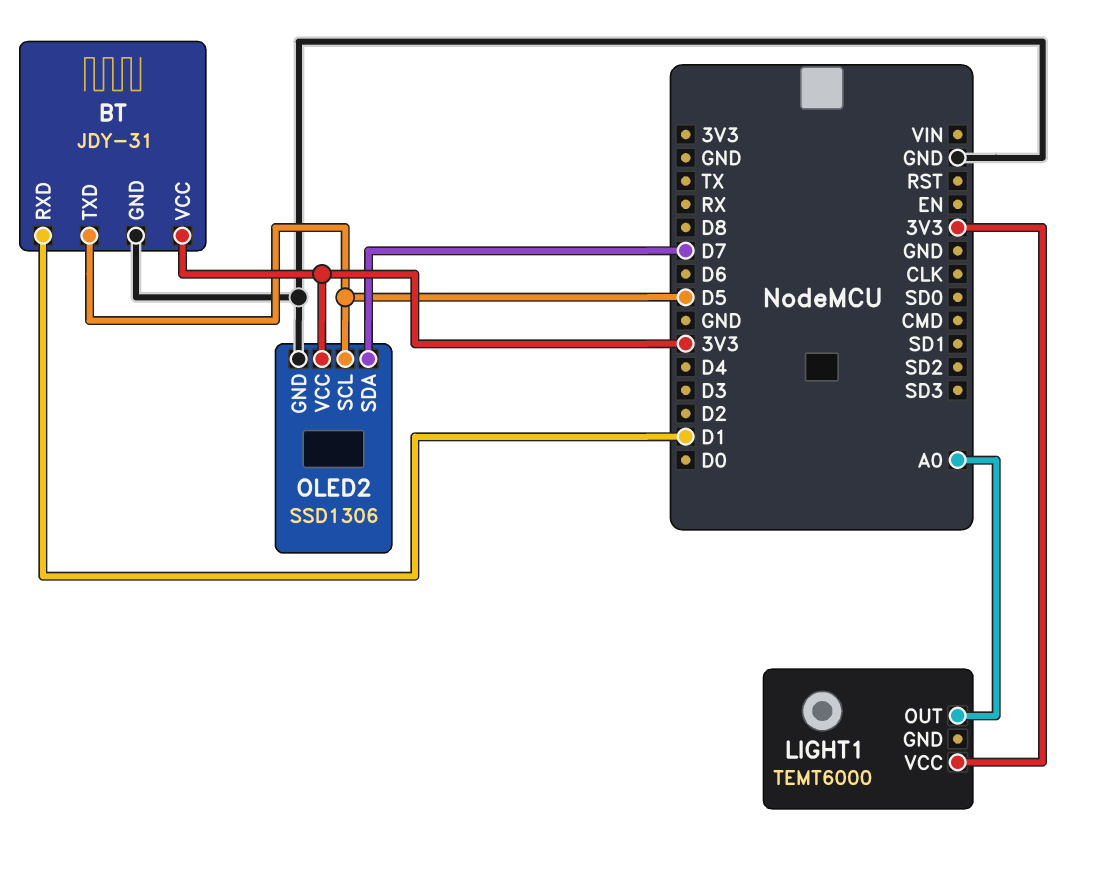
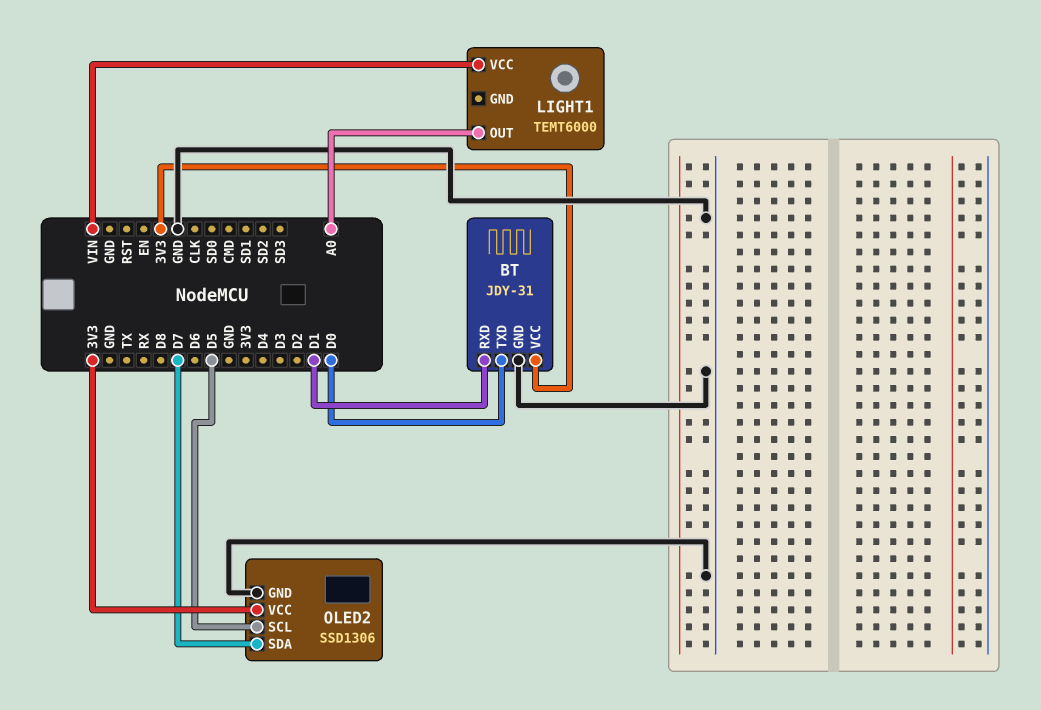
BT pin TXD: D5 -> D0
LIGHT1 pin VCC: 3V3 -> VIN

